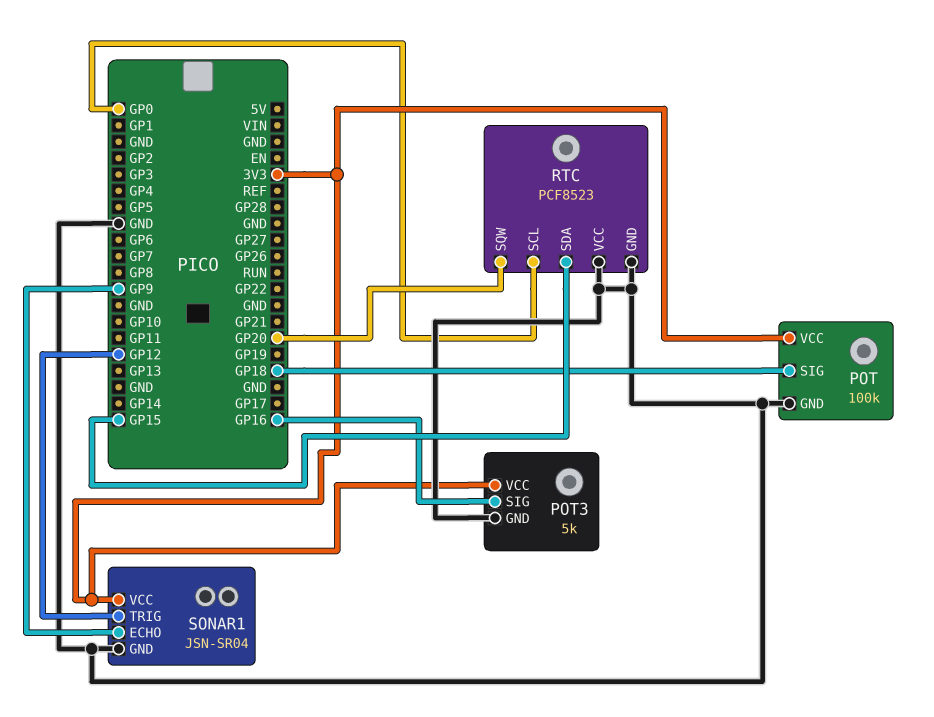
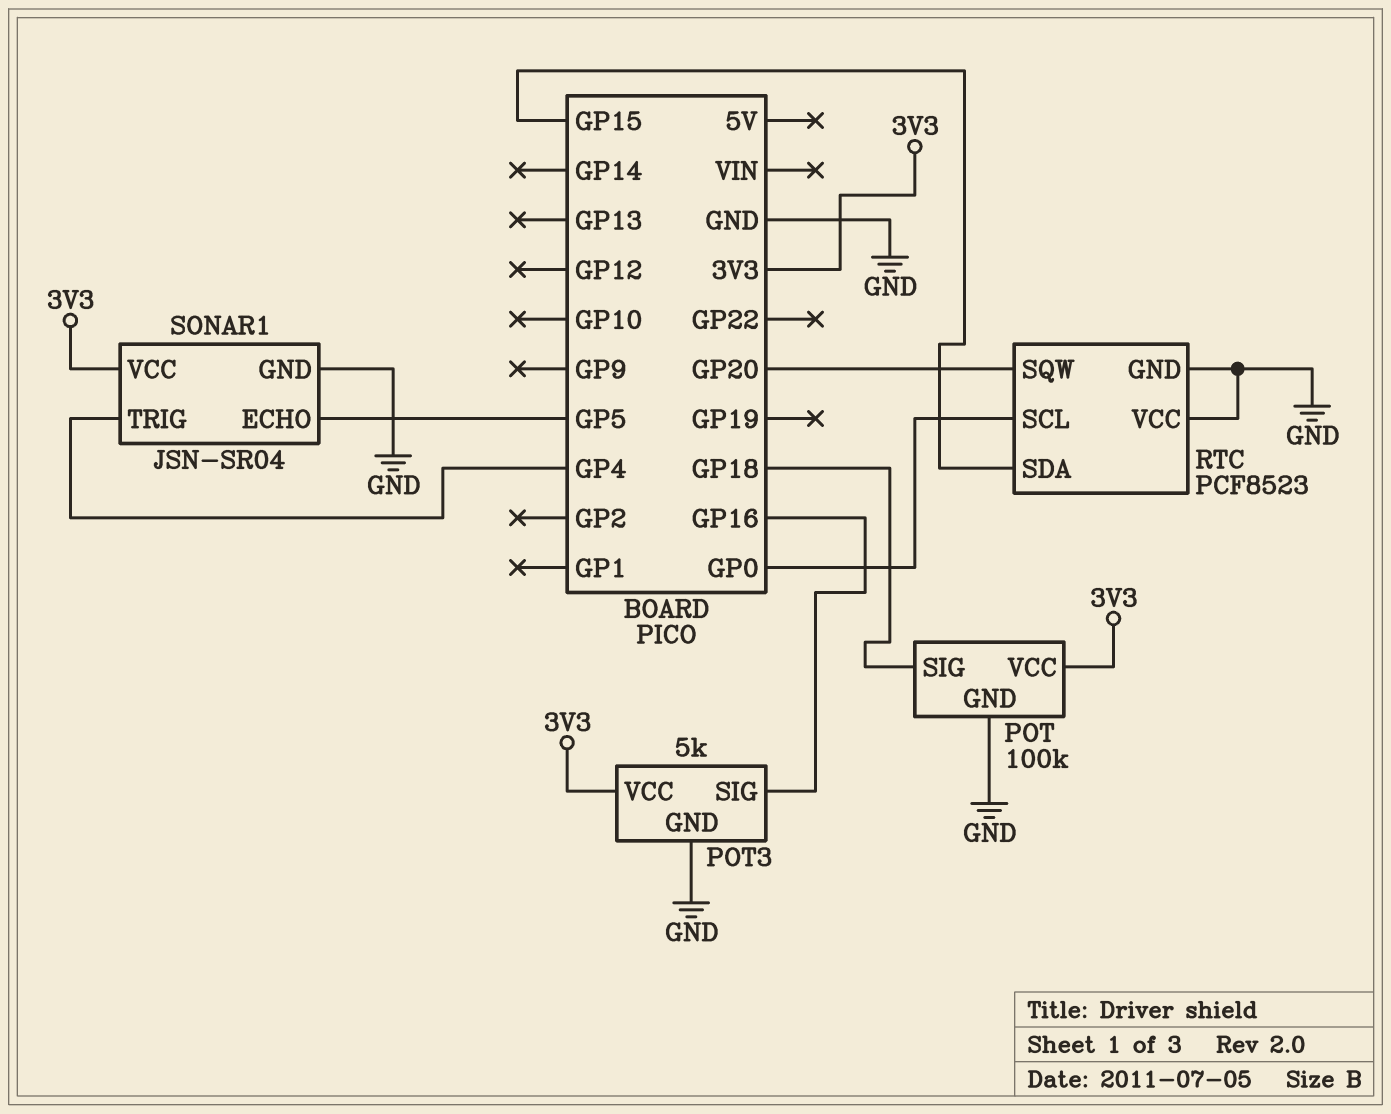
SONAR1 pin ECHO: GP9 -> GP5
SONAR1 pin TRIG: GP12 -> GP4

